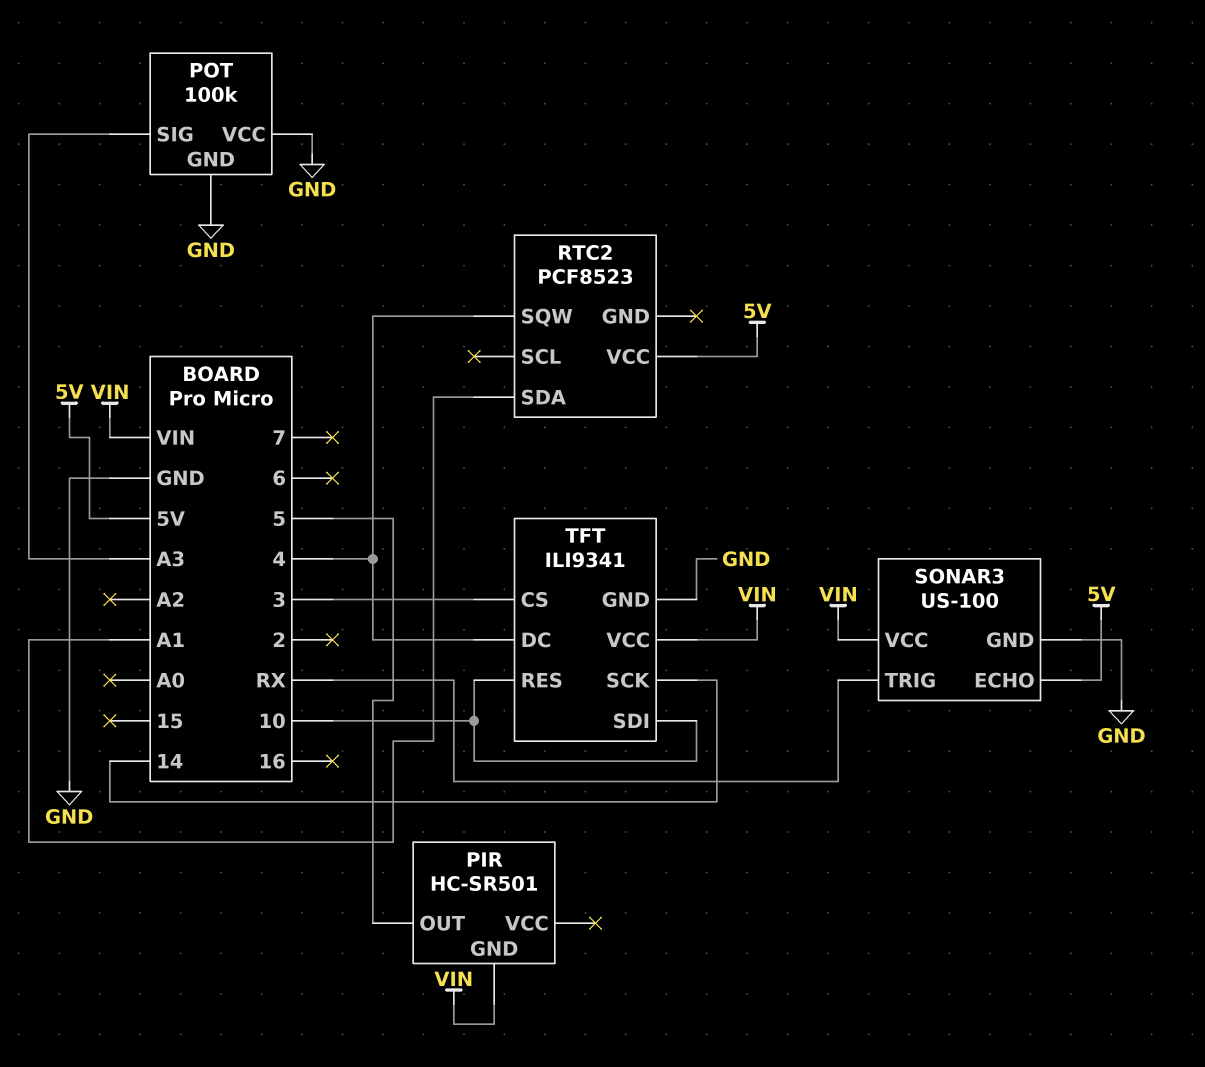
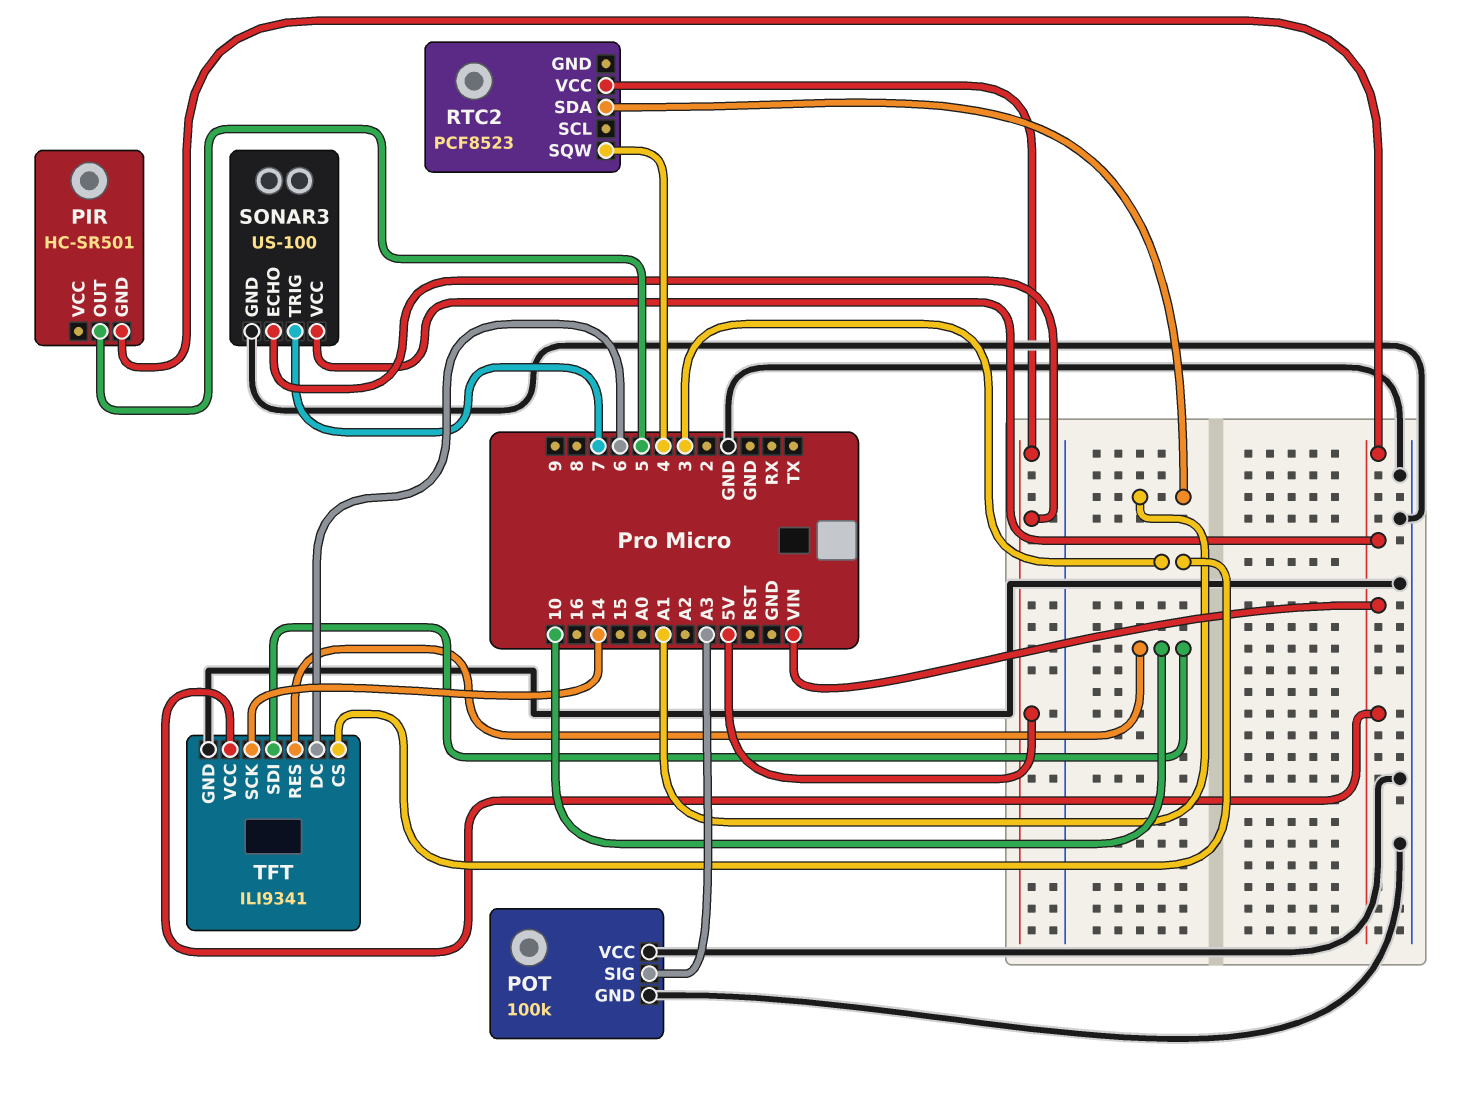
SONAR3 pin TRIG: RX -> 7
TFT pin DC: 4 -> 6

